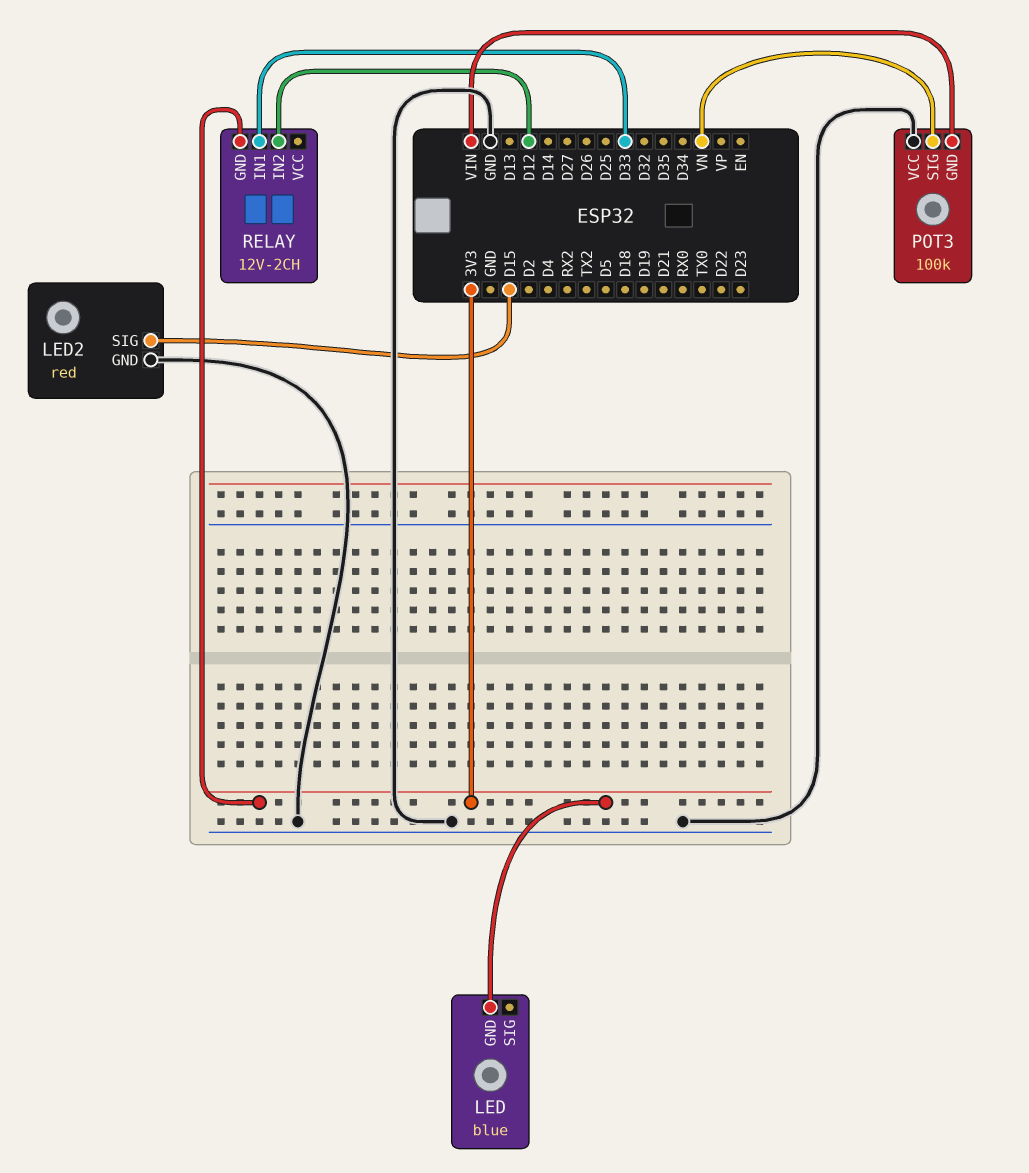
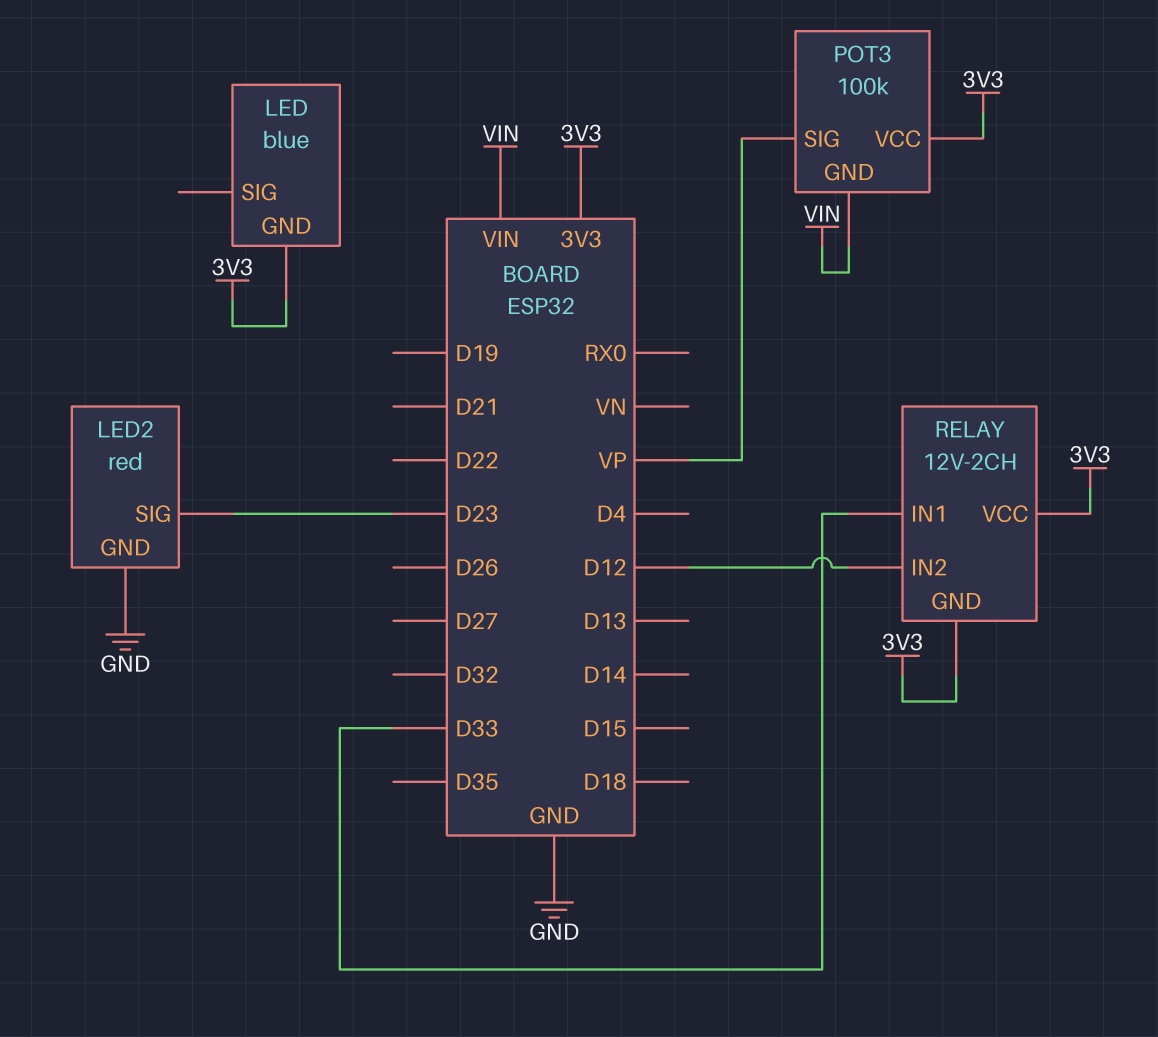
LED2 pin SIG: D15 -> D23
POT3 pin SIG: VN -> VP
POT3 pin VCC: GND -> 3V3
RELAY pin VCC: none -> 3V3

